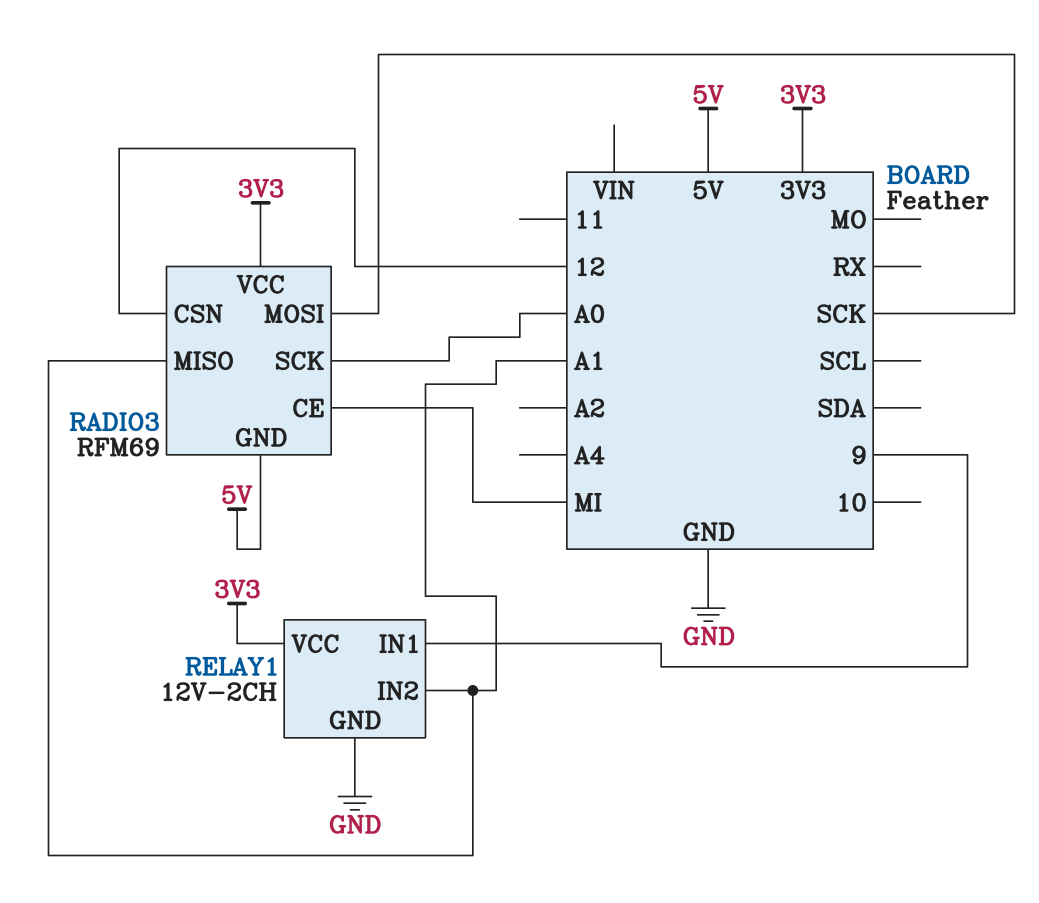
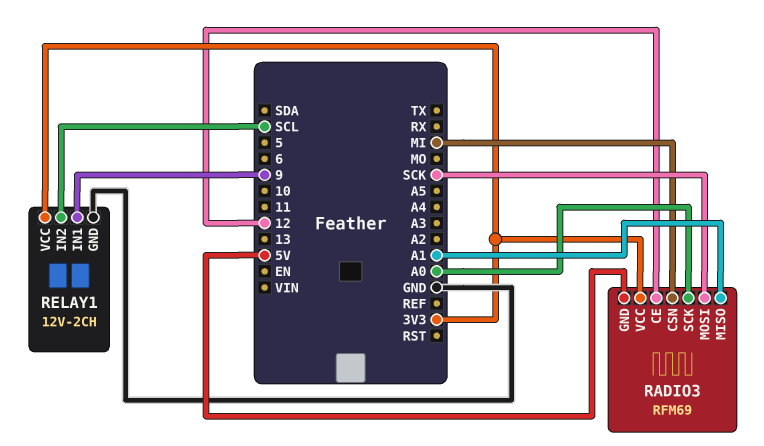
RADIO3 pin CE: MI -> 12
RADIO3 pin CSN: 12 -> MI
RELAY1 pin IN2: A1 -> SCL

